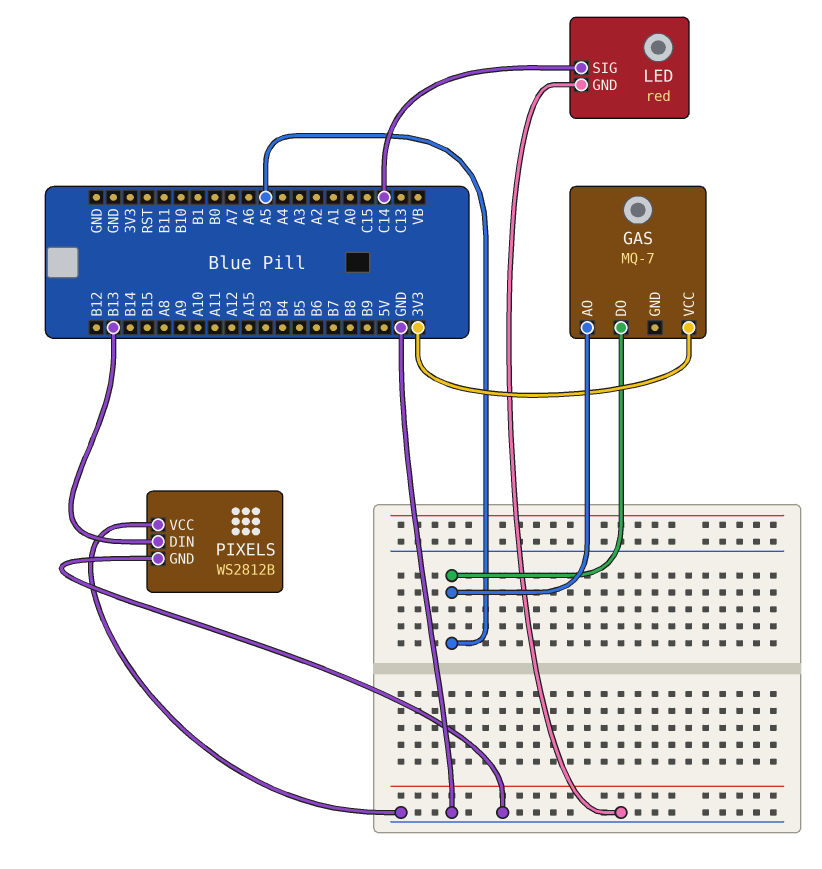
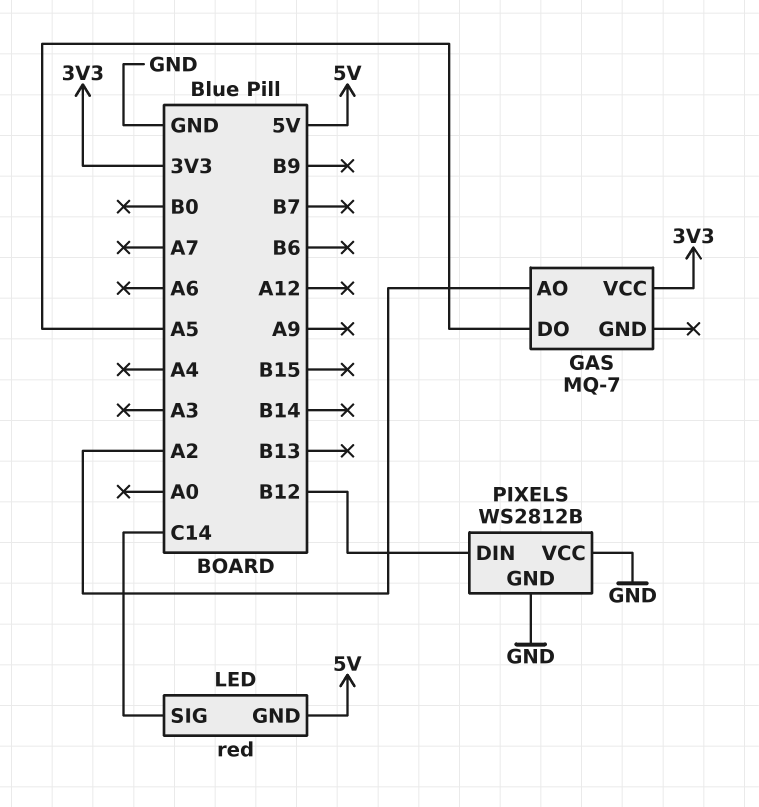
GAS pin AO: A5 -> A2
LED pin GND: GND -> 5V
PIXELS pin DIN: B13 -> B12

